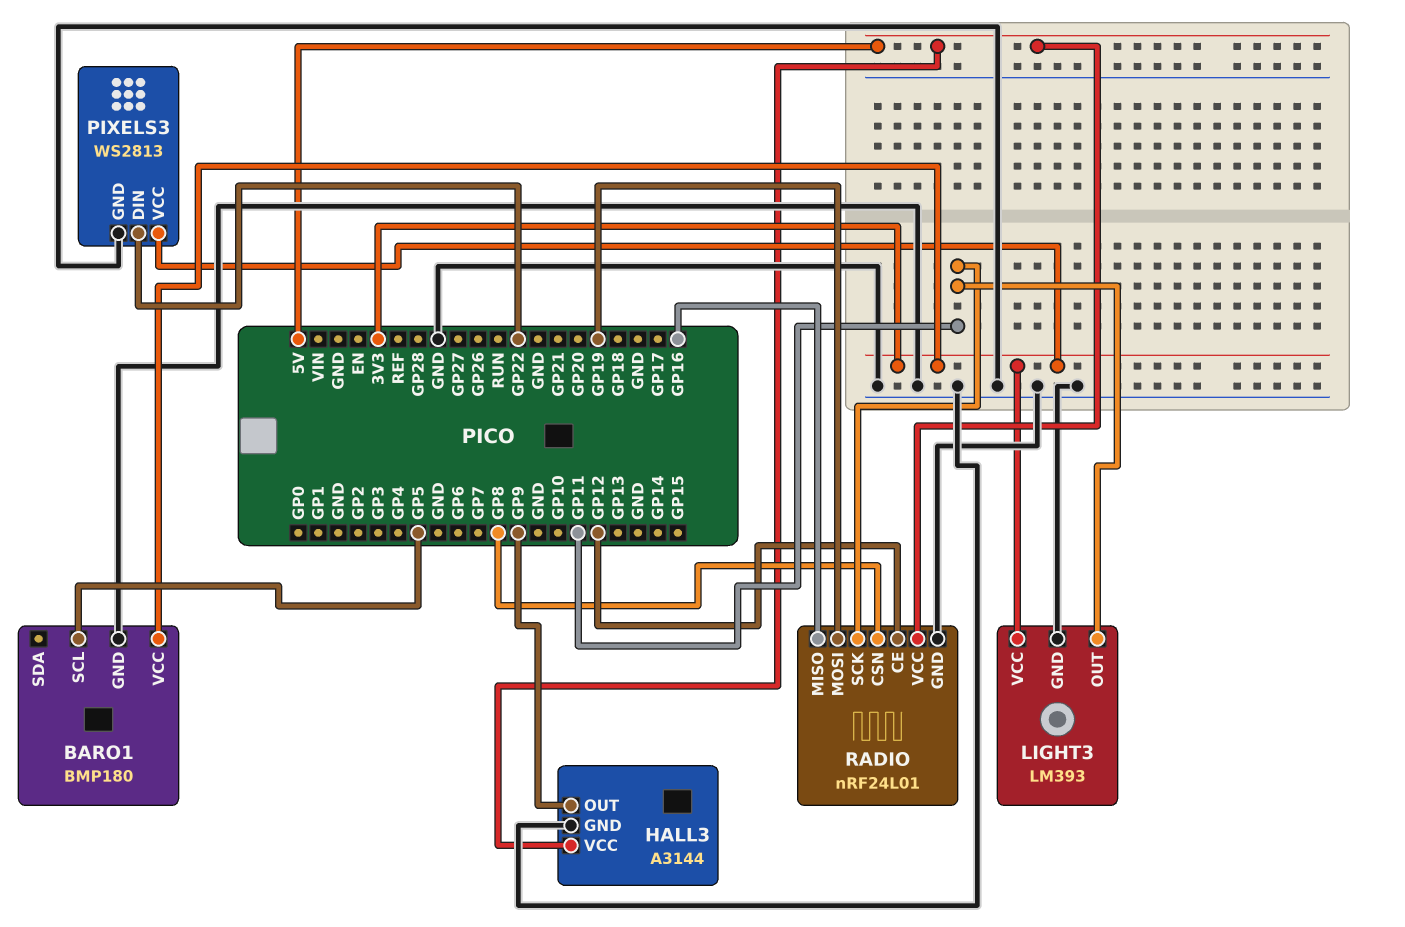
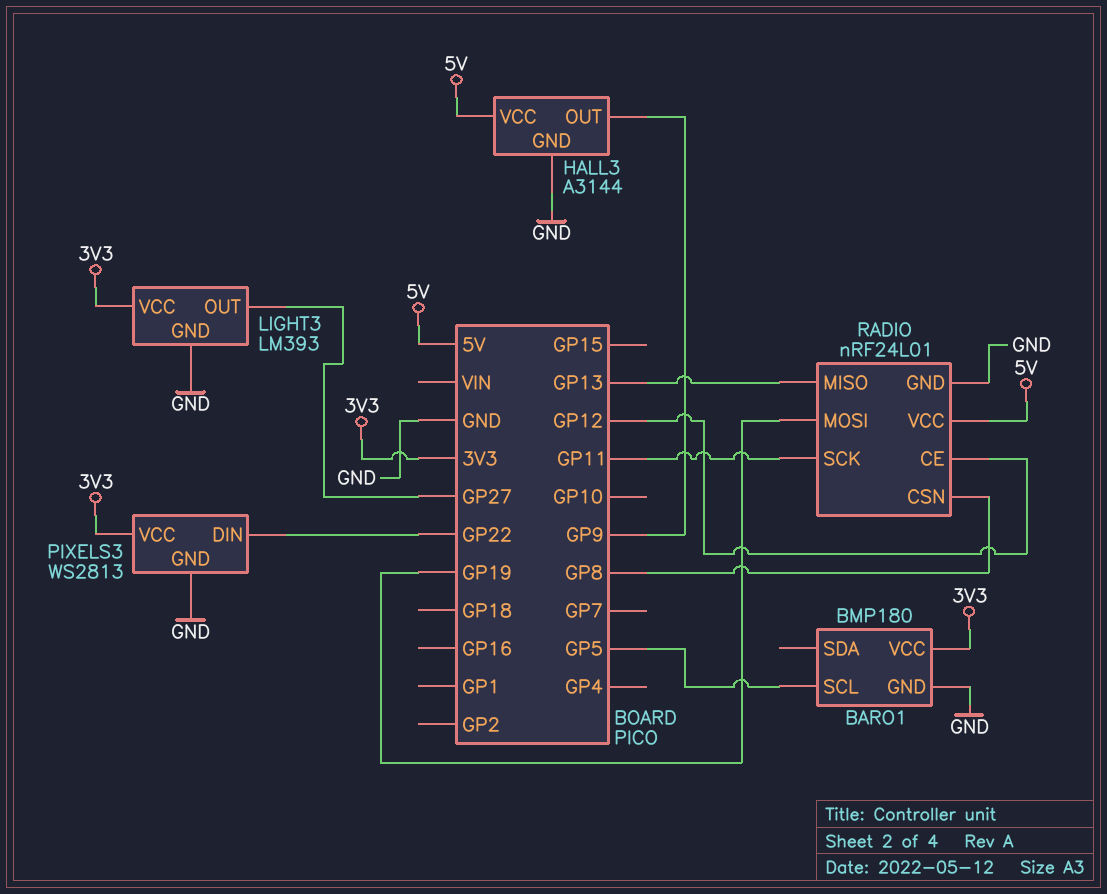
LIGHT3 pin OUT: GP11 -> GP27
RADIO pin MISO: GP16 -> GP13

